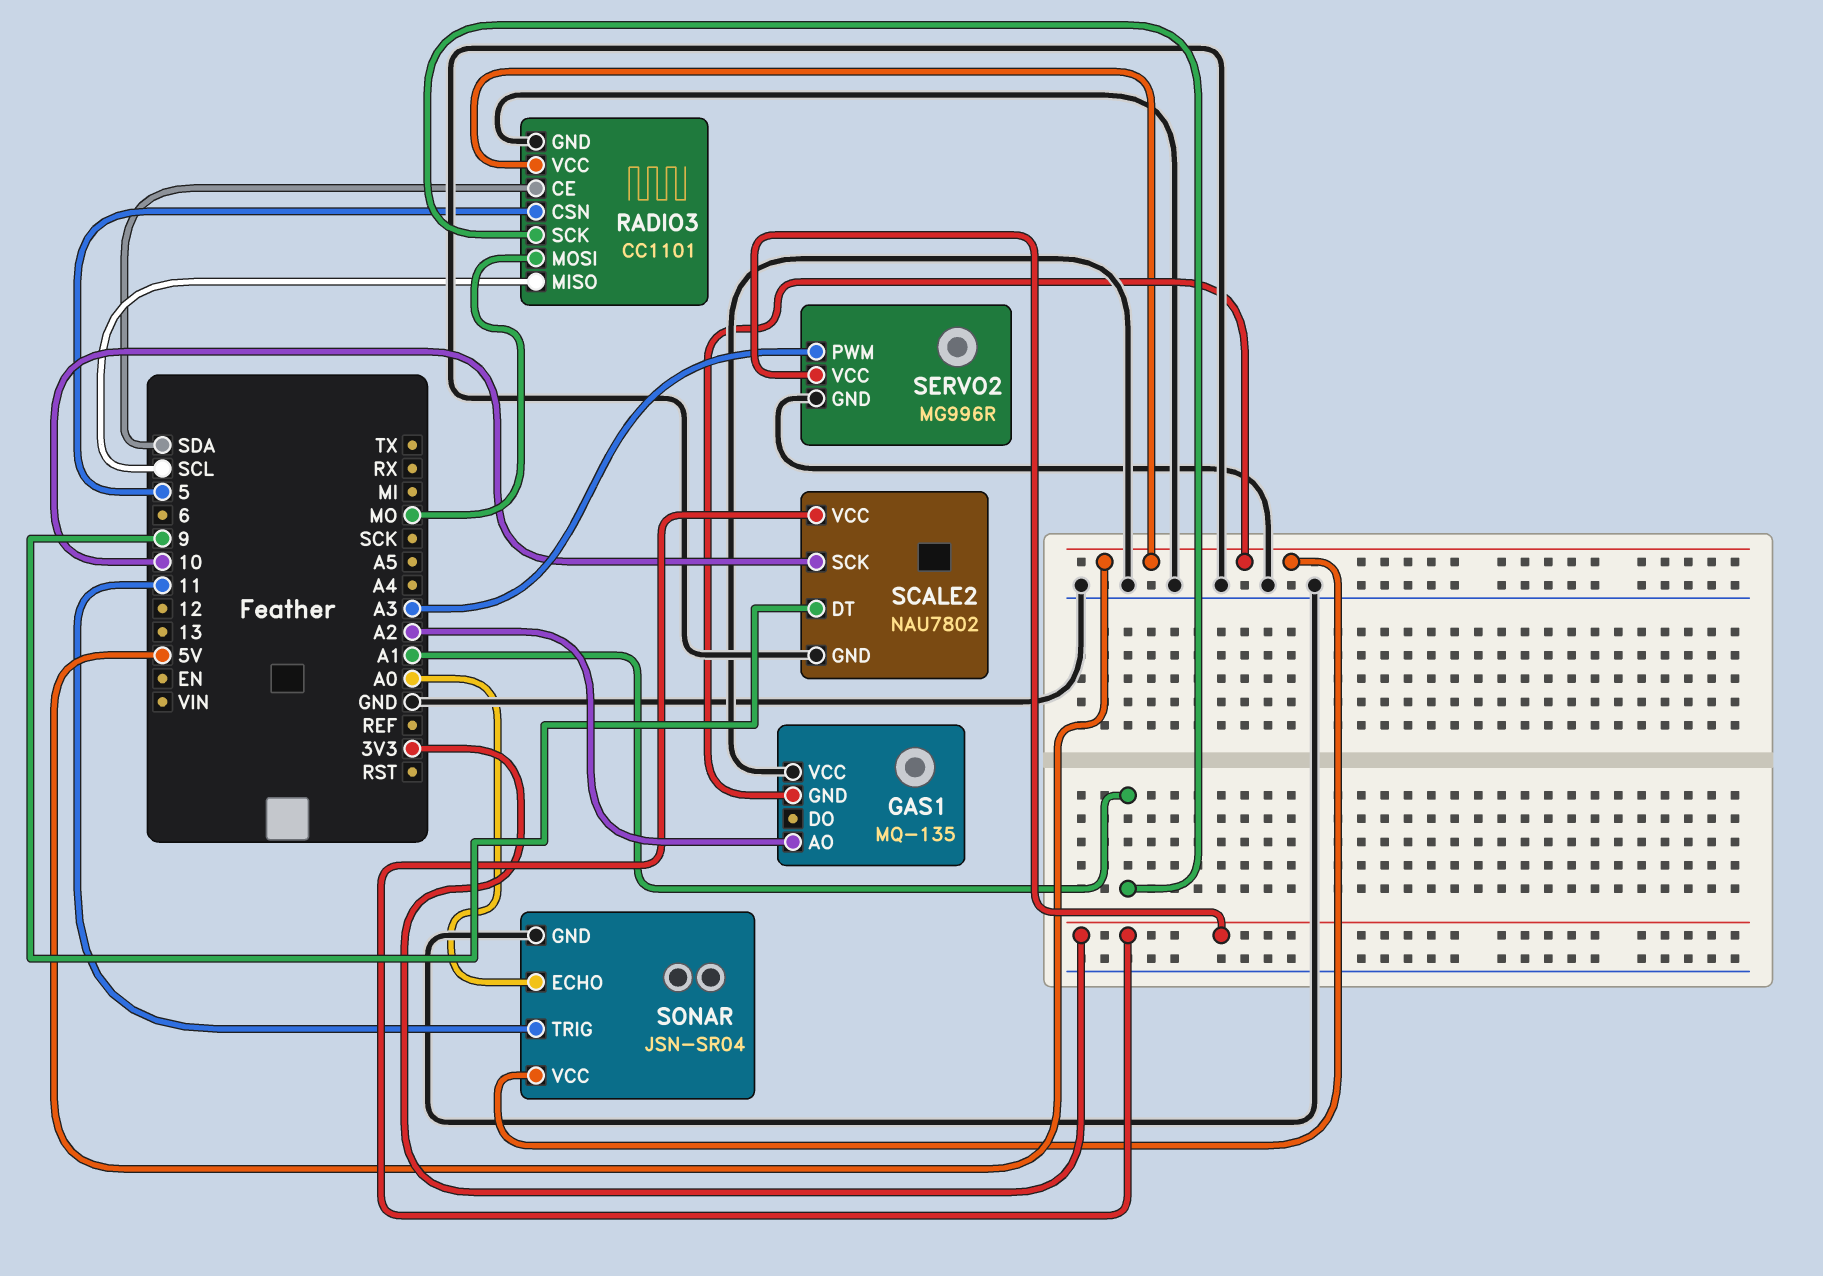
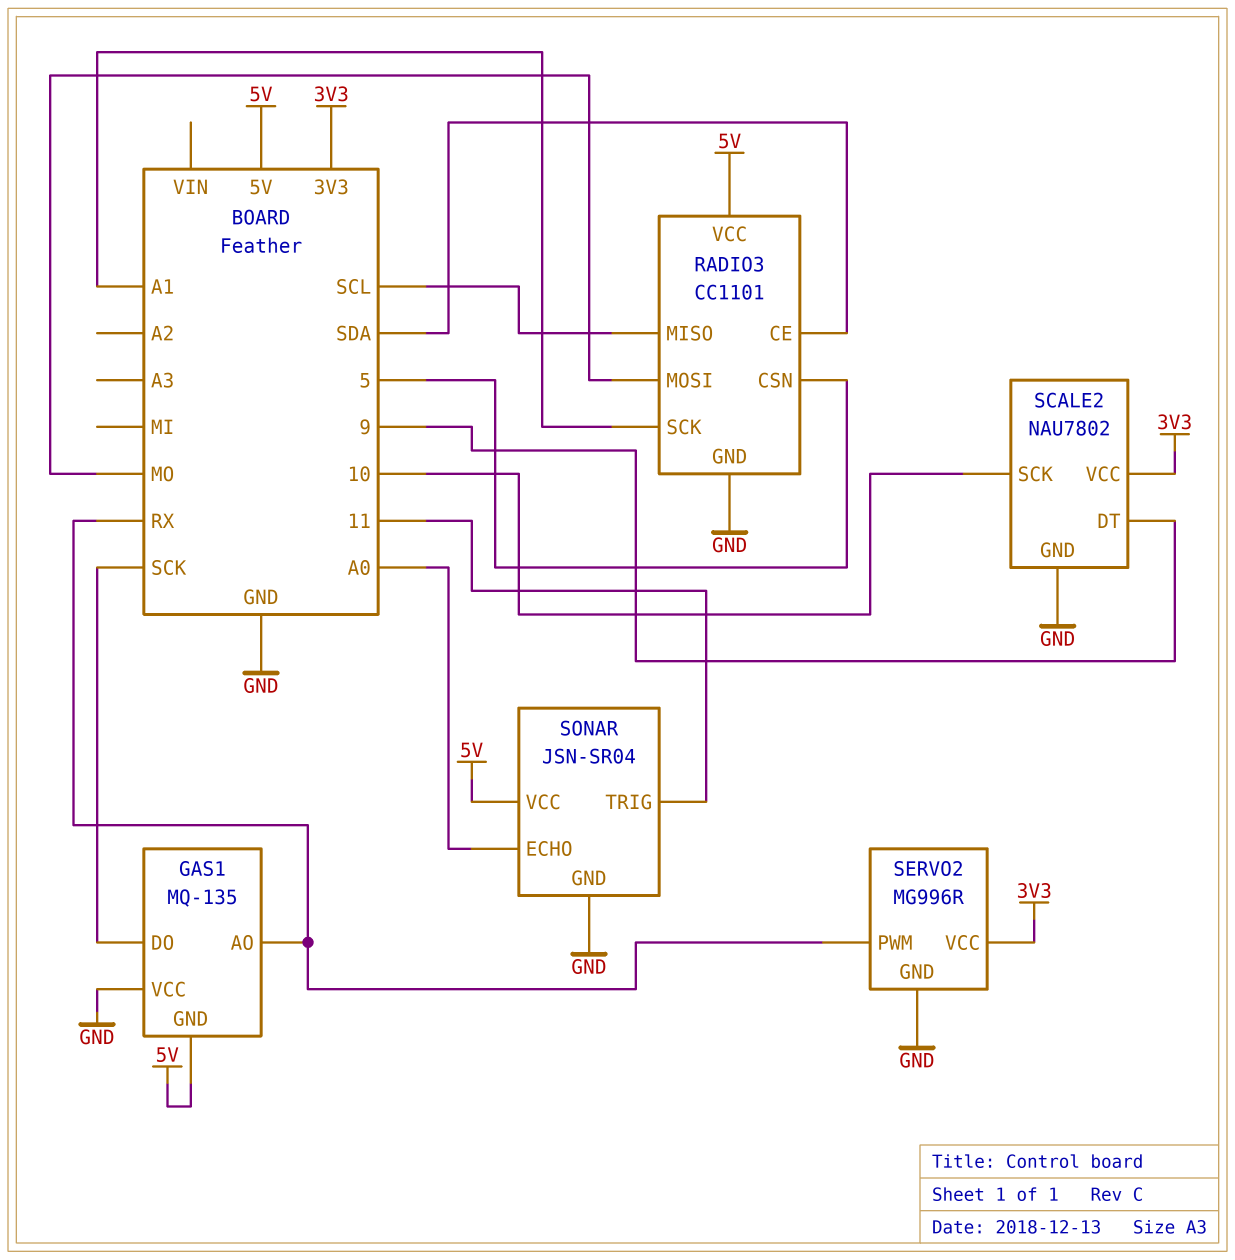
GAS1 pin AO: A2 -> RX
GAS1 pin DO: none -> SCK
SERVO2 pin PWM: A3 -> RX

